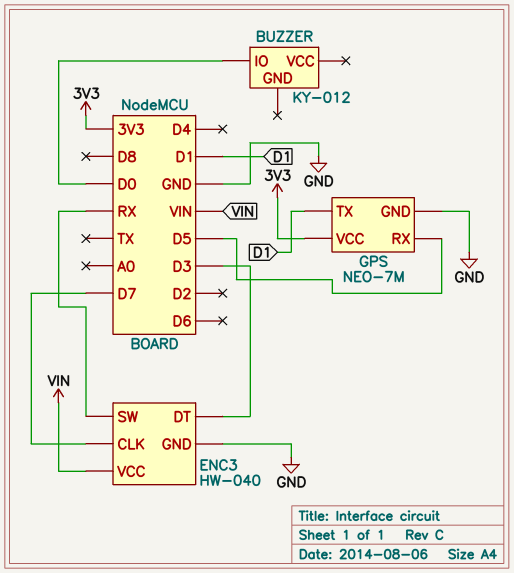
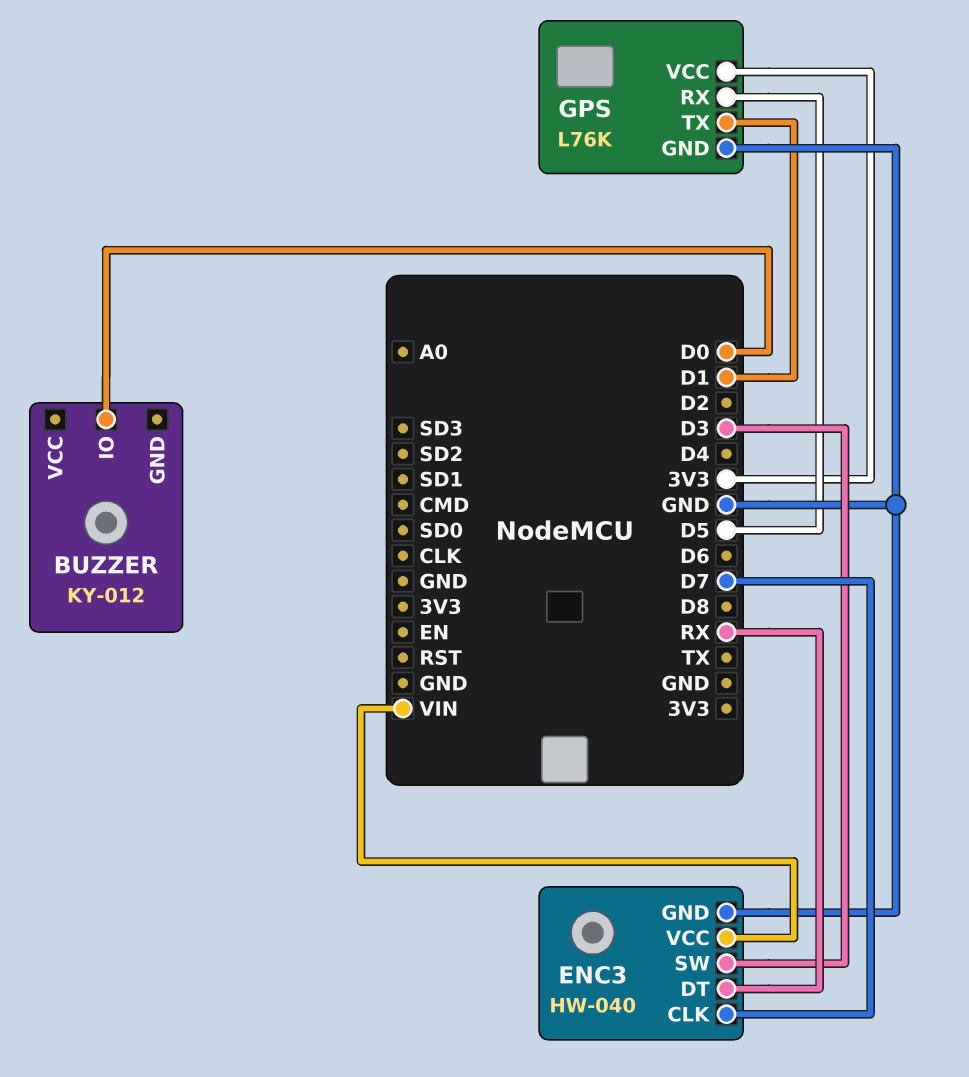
ENC3 pin DT: D3 -> RX
ENC3 pin SW: RX -> D3
GPS: NEO-7M -> L76K

